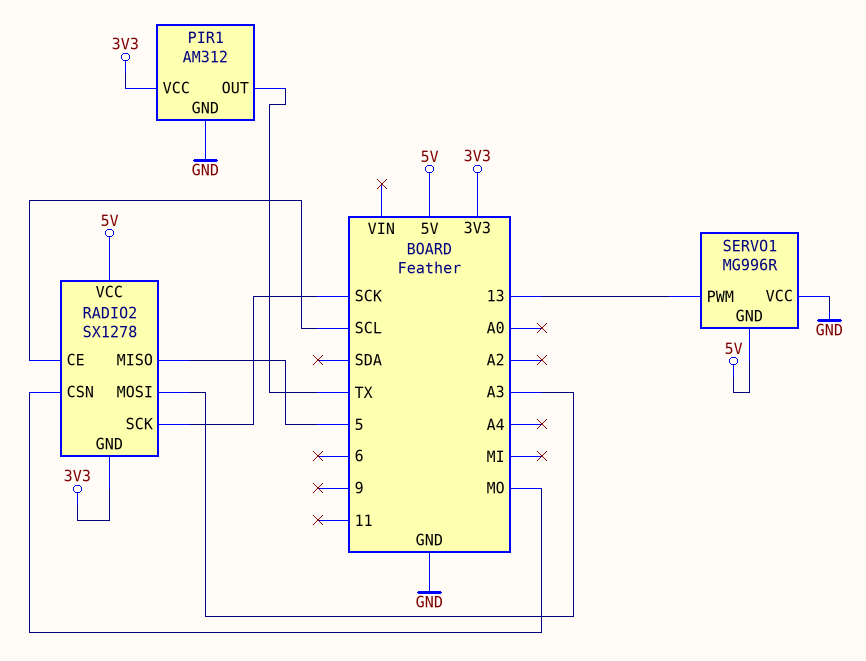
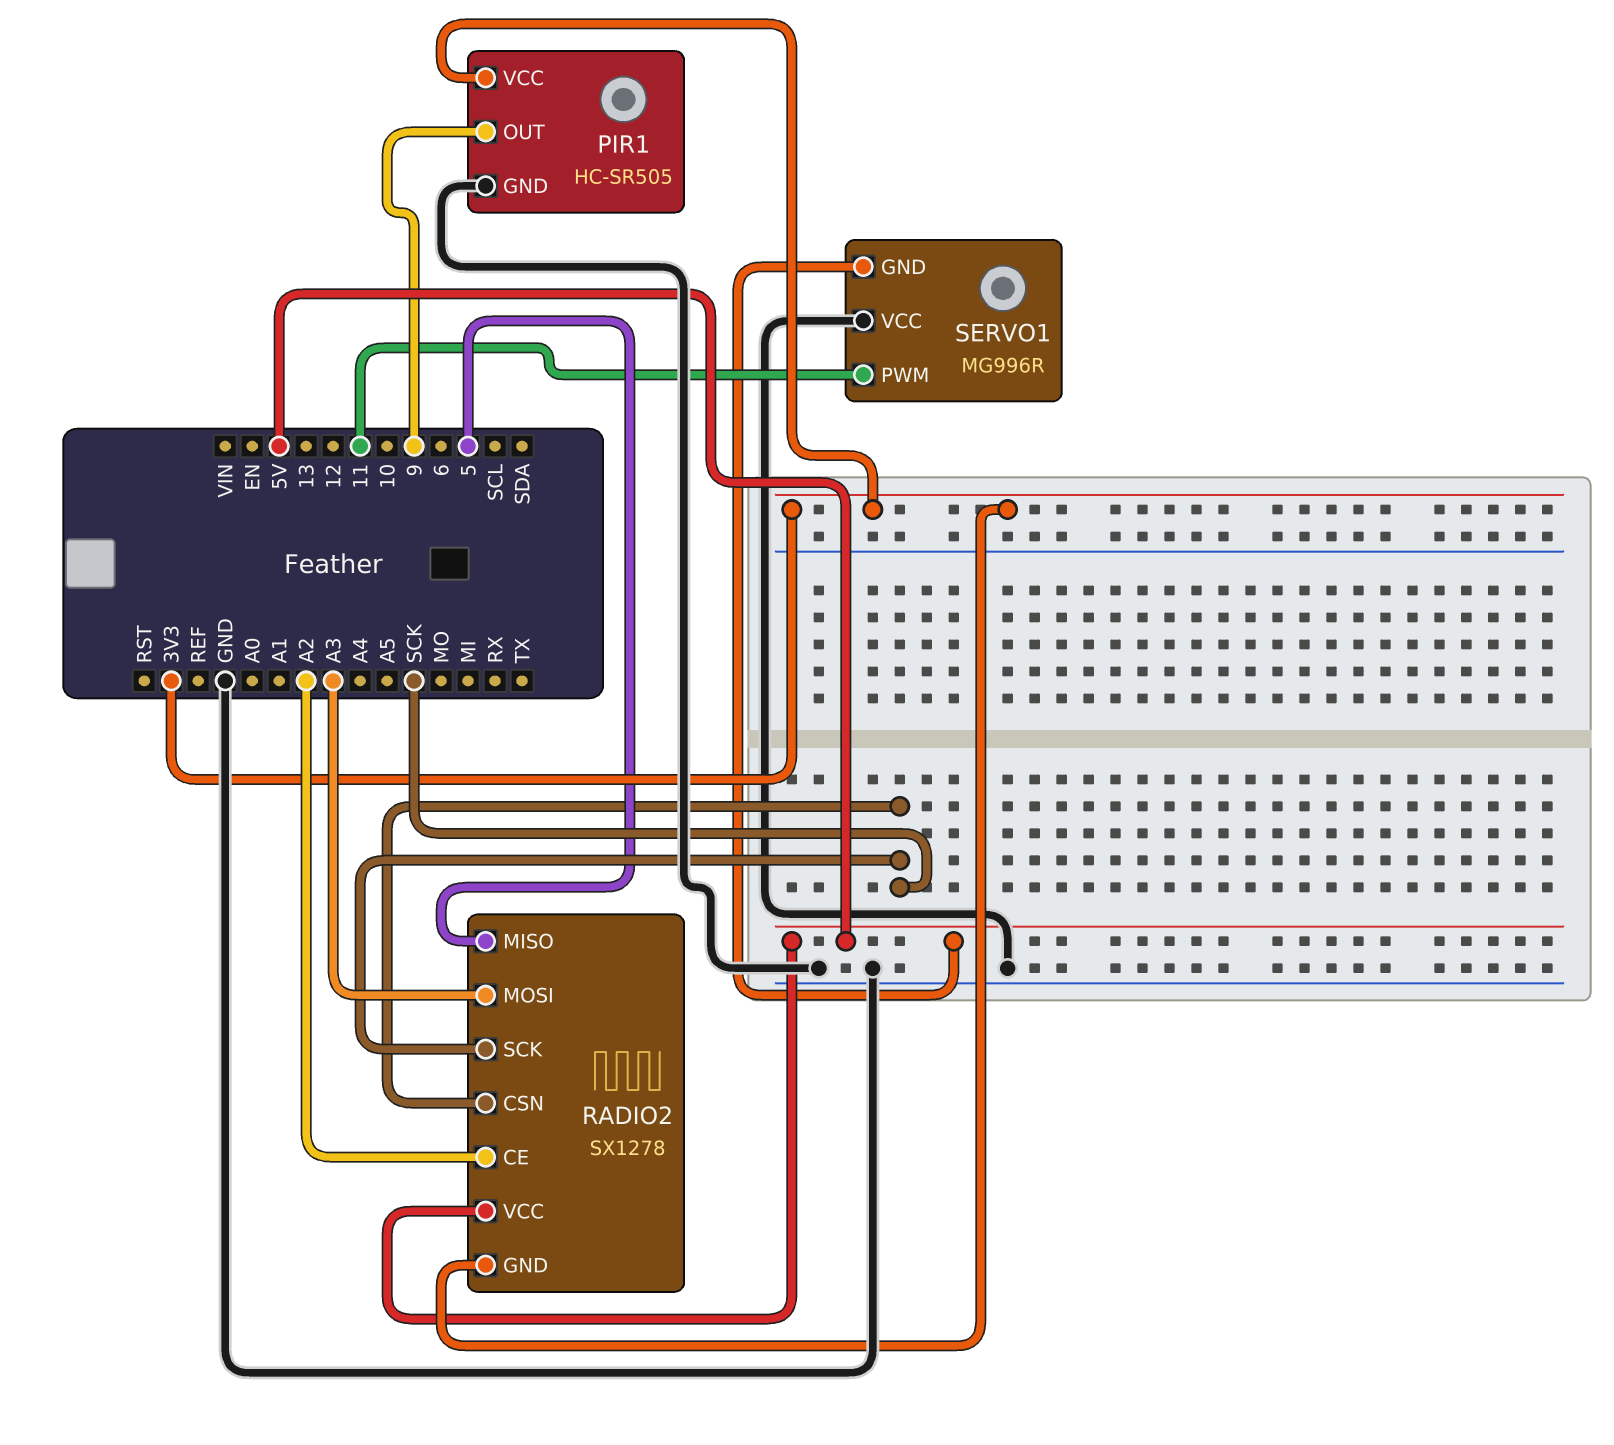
PIR1: AM312 -> HC-SR505
PIR1 pin OUT: TX -> 9
RADIO2 pin CE: SCL -> A2
RADIO2 pin CSN: MO -> SCK
SERVO1 pin PWM: 13 -> 11

